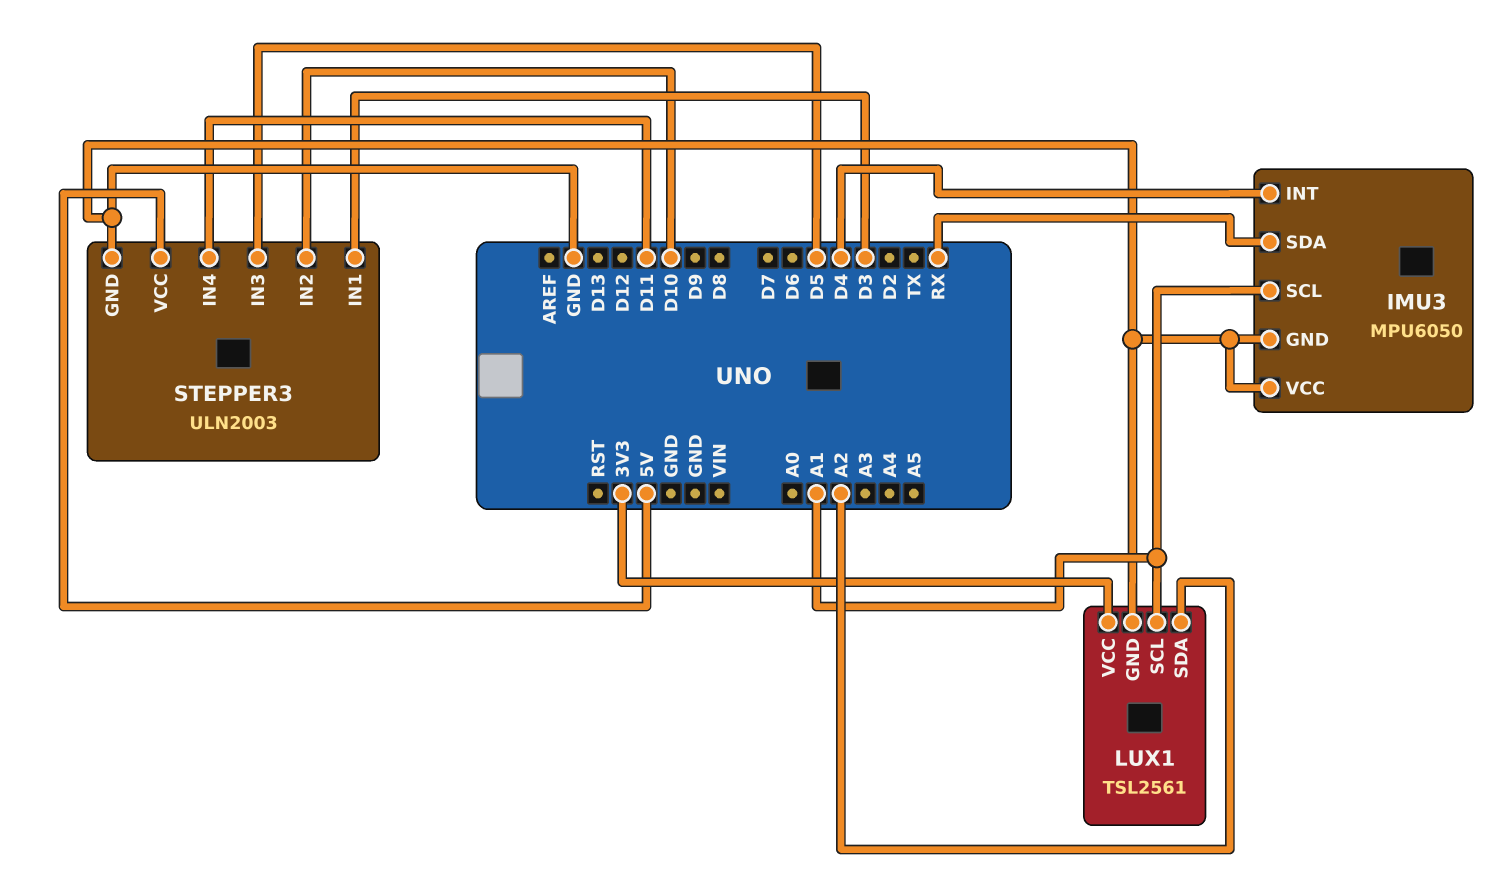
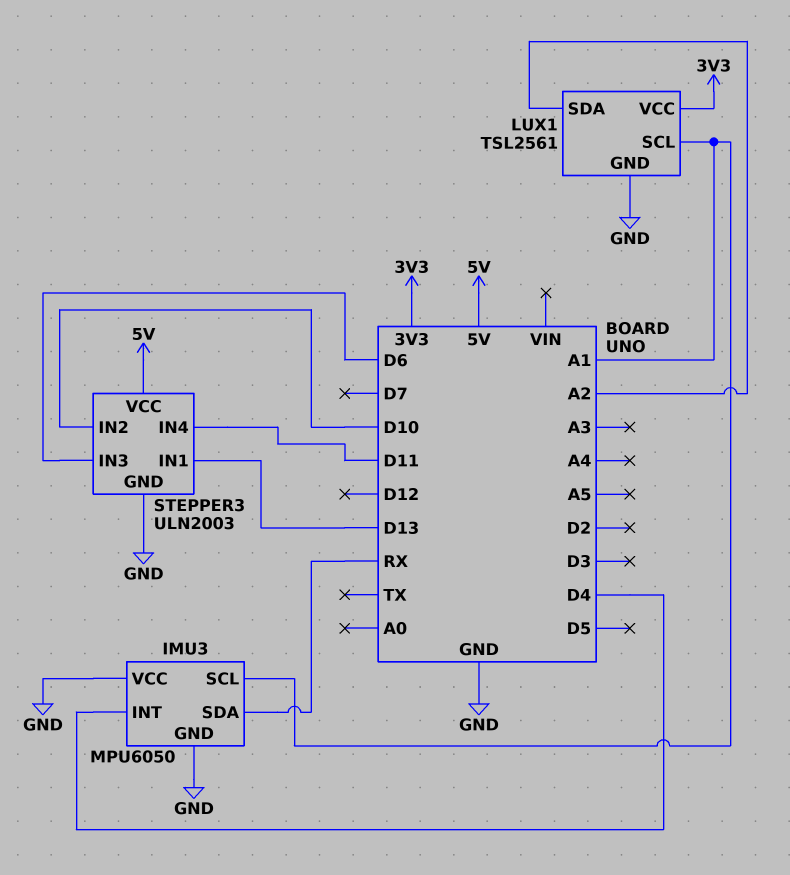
STEPPER3 pin IN1: D3 -> D13
STEPPER3 pin IN3: D5 -> D6

